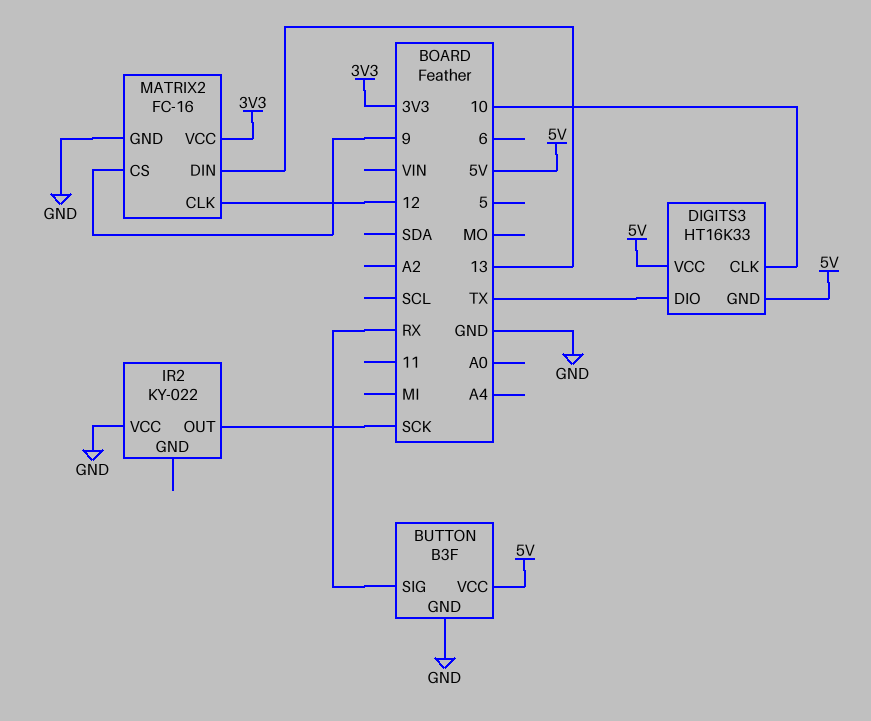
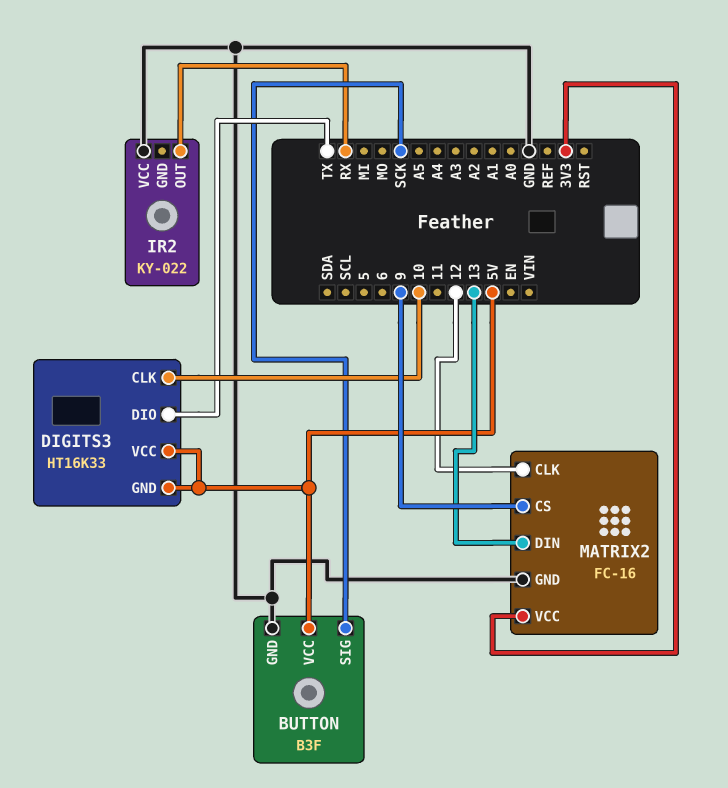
BUTTON pin SIG: RX -> SCK
IR2 pin OUT: SCK -> RX

